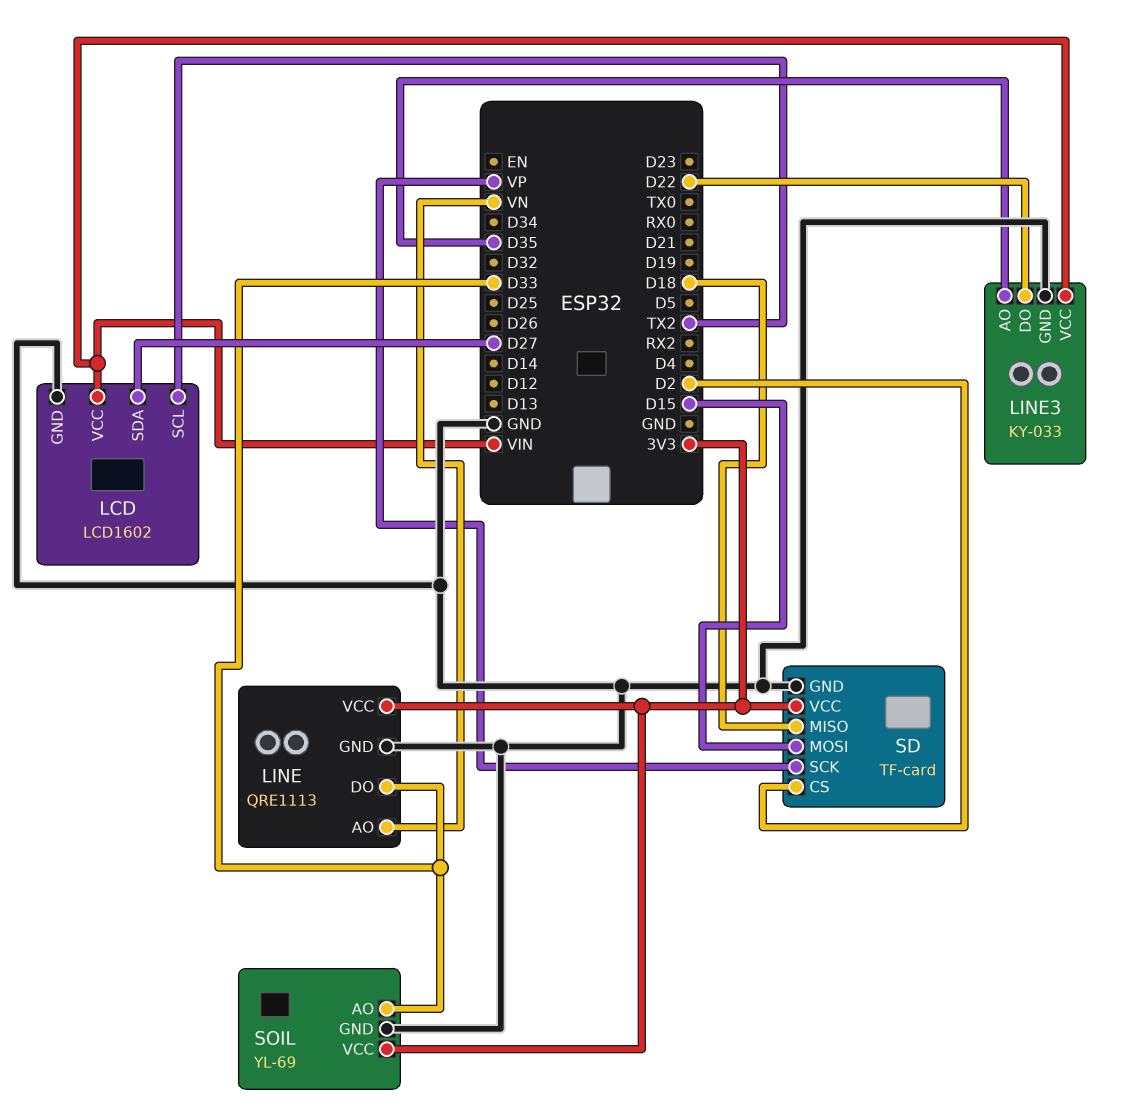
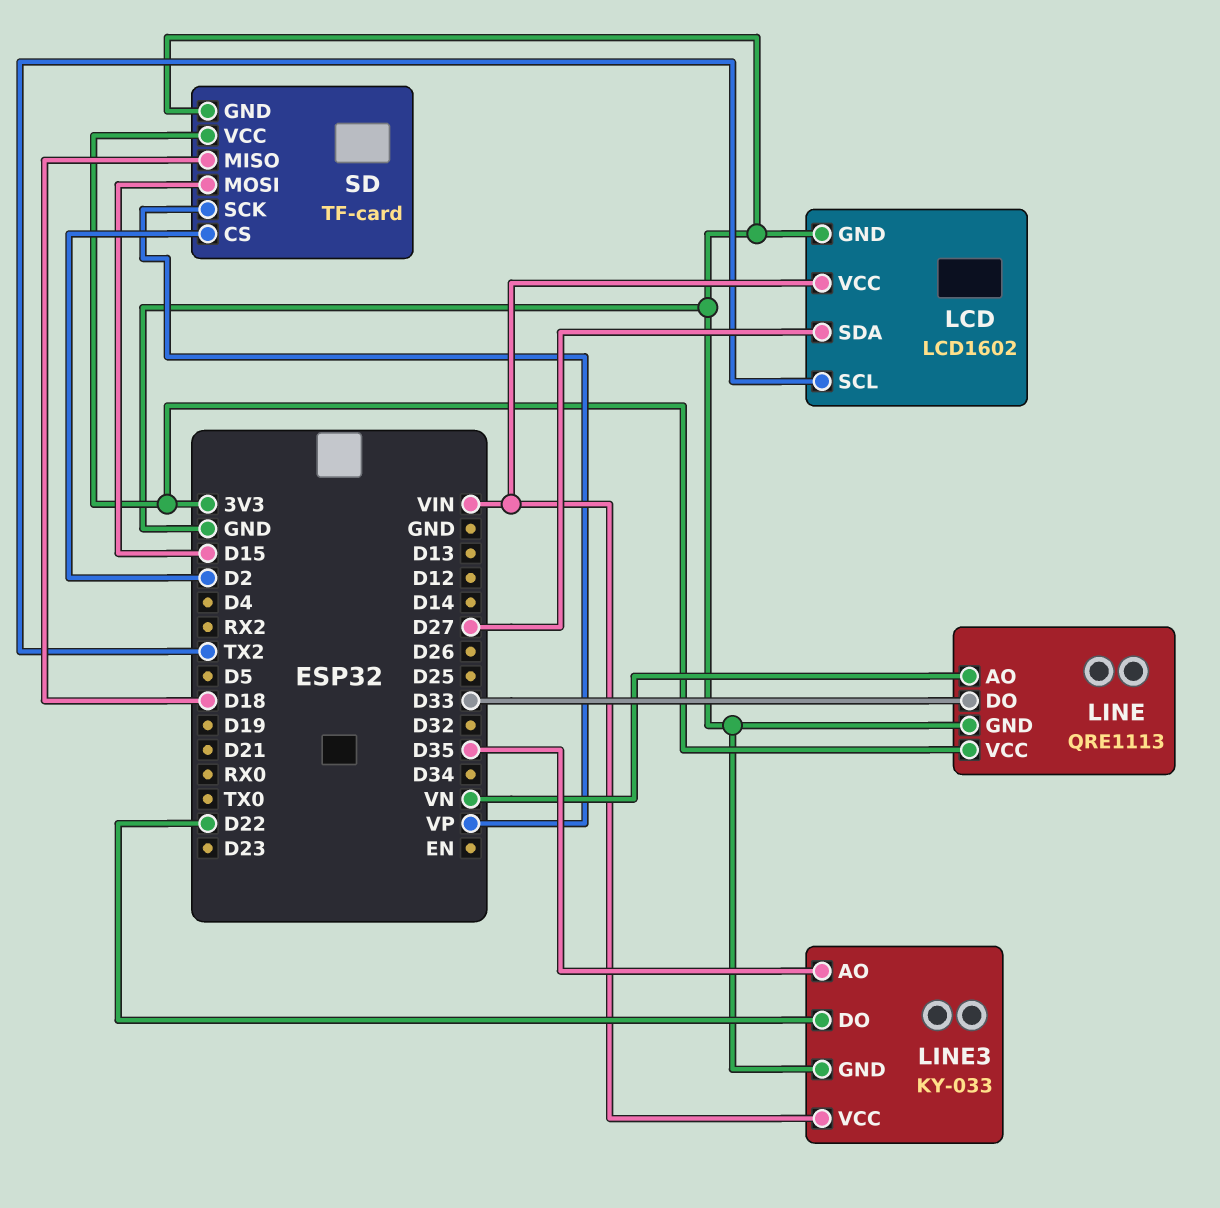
SOIL: YL-69 -> none
SOIL pin AO: D33 -> none
SOIL pin GND: GND -> none
SOIL pin VCC: 3V3 -> none

